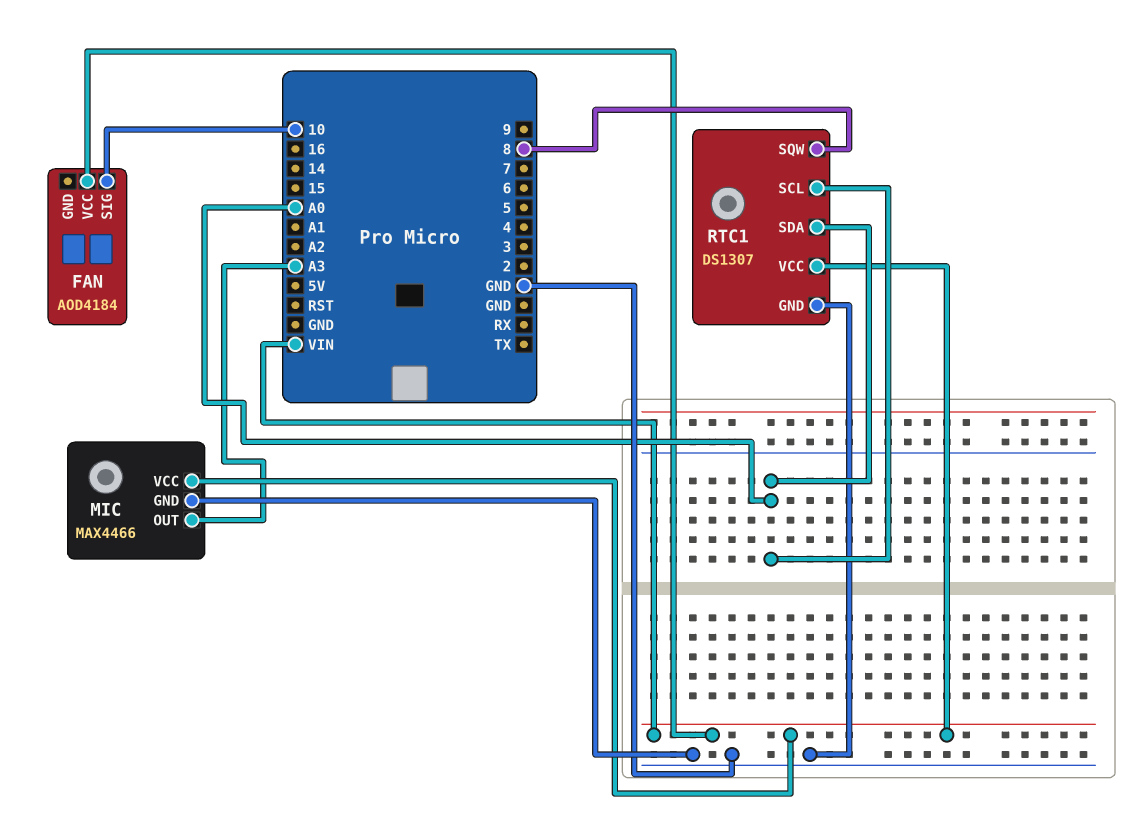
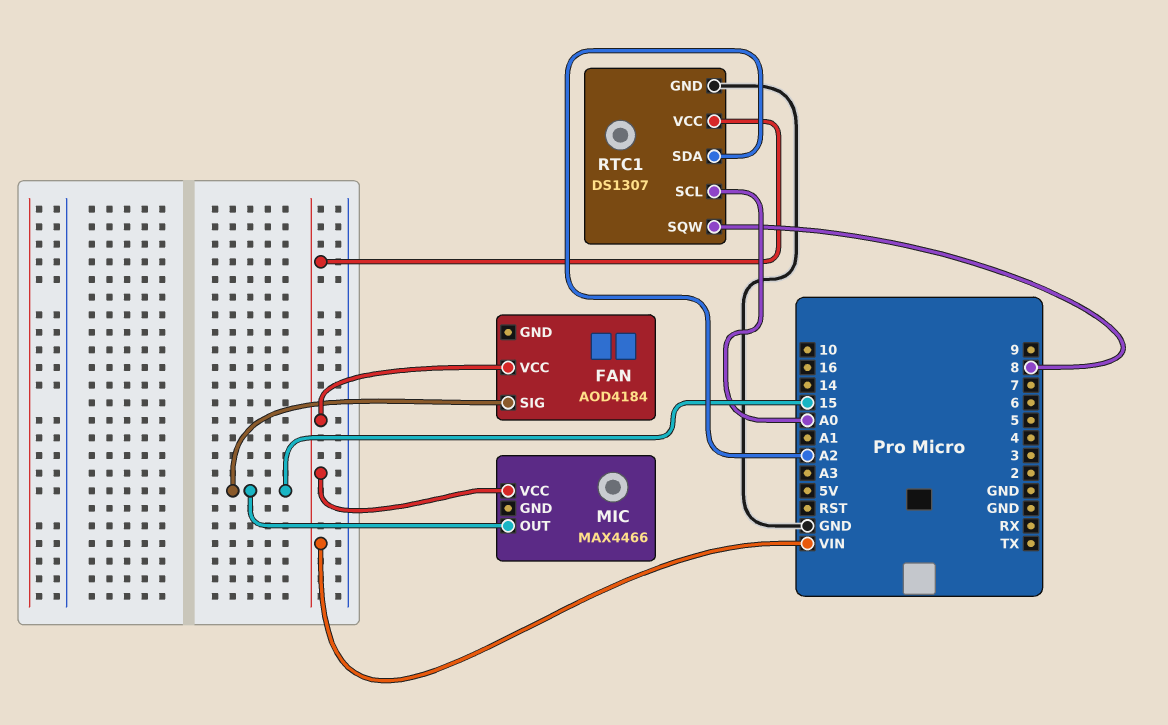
FAN pin SIG: 10 -> 15
MIC pin GND: GND -> none
MIC pin OUT: A3 -> 15
RTC1 pin SDA: A0 -> A2

